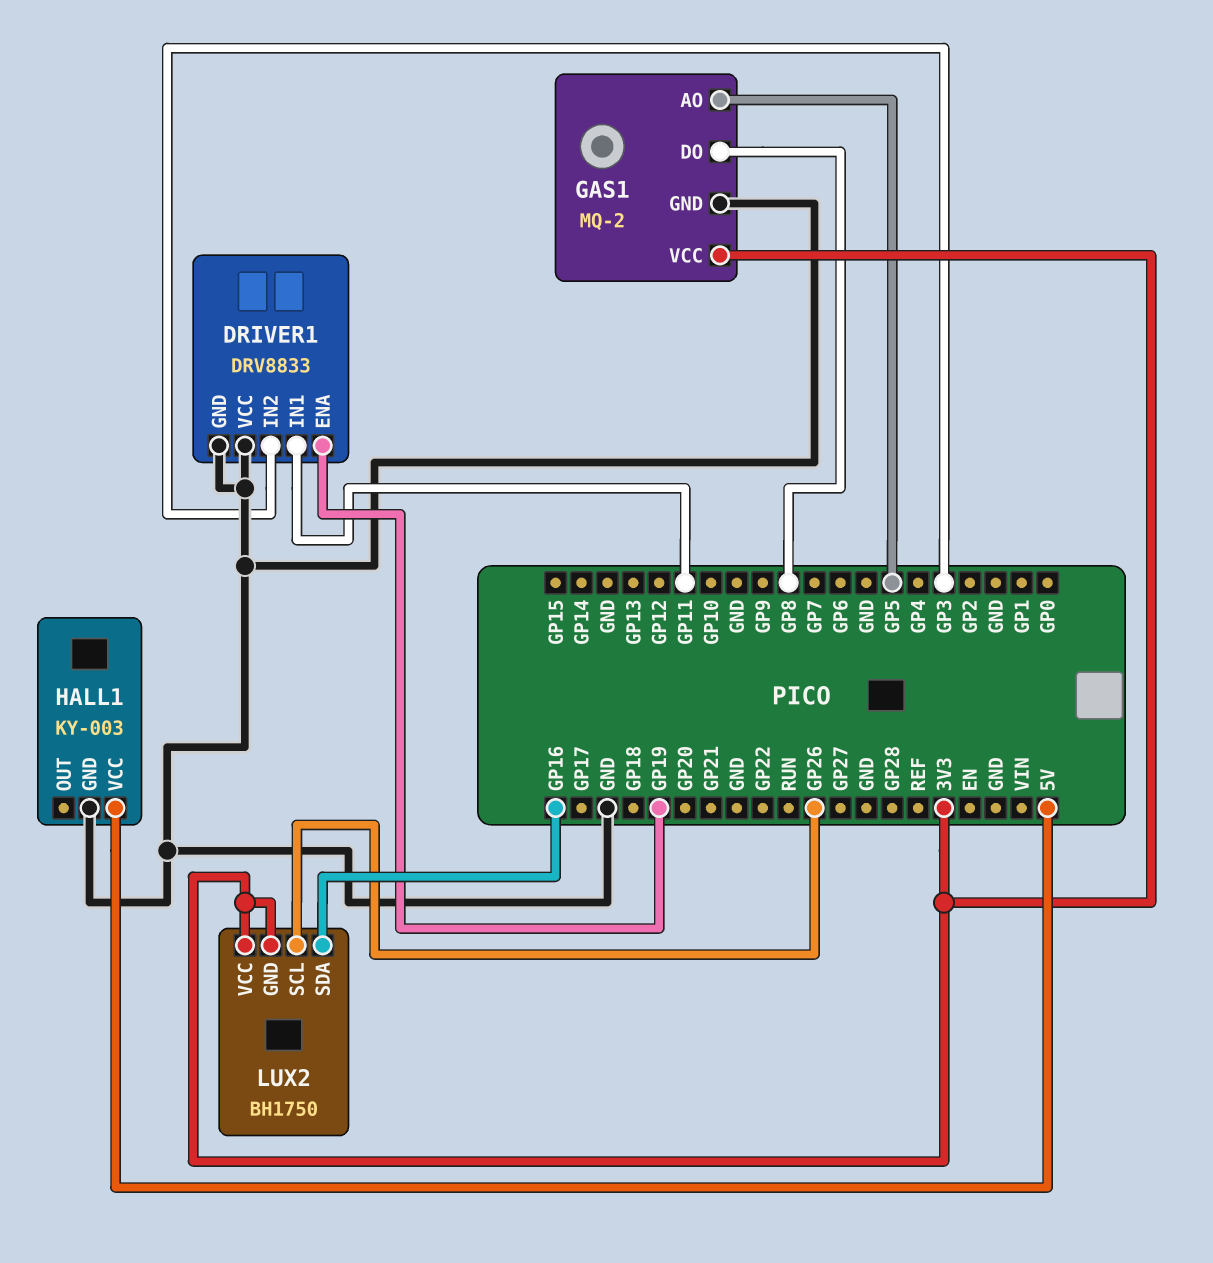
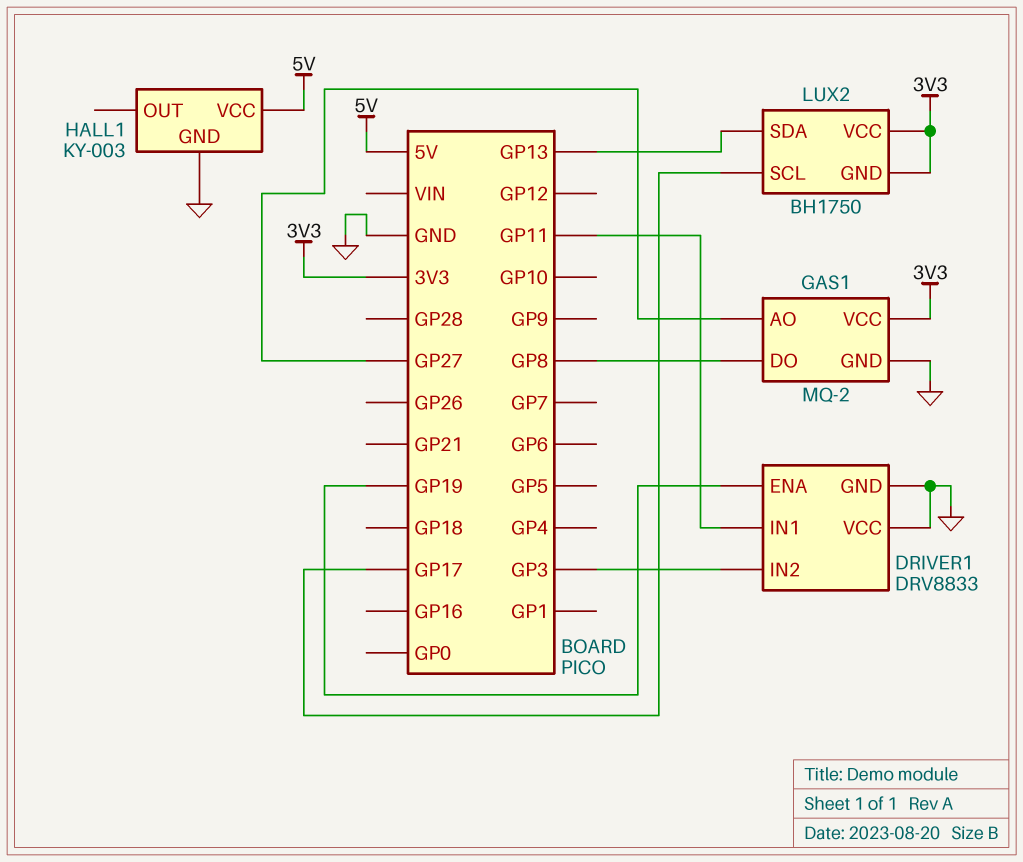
GAS1 pin AO: GP5 -> GP27
LUX2 pin SCL: GP26 -> GP17
LUX2 pin SDA: GP16 -> GP13

